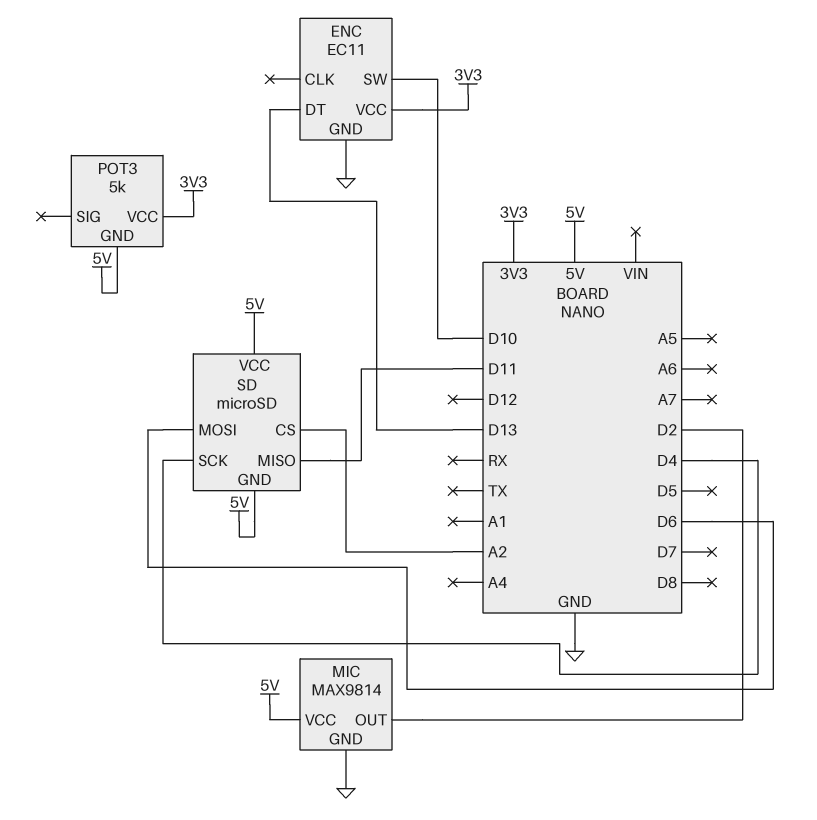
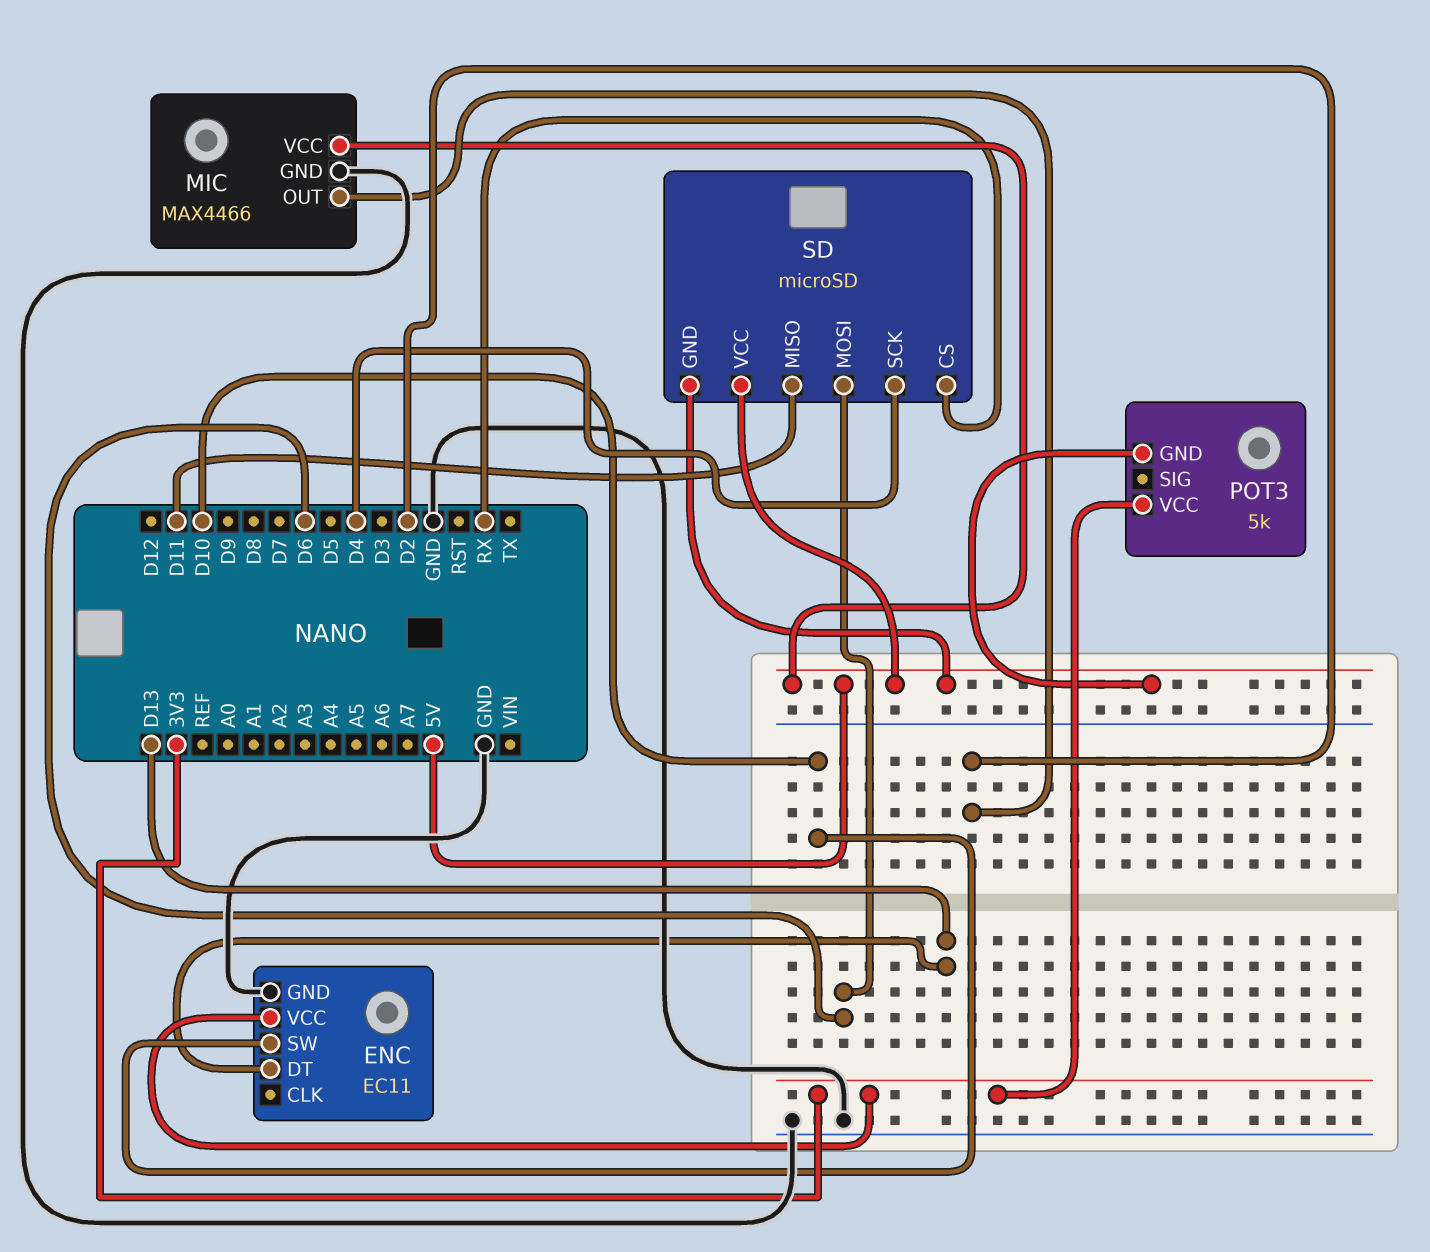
MIC: MAX9814 -> MAX4466
SD pin CS: A2 -> RX

